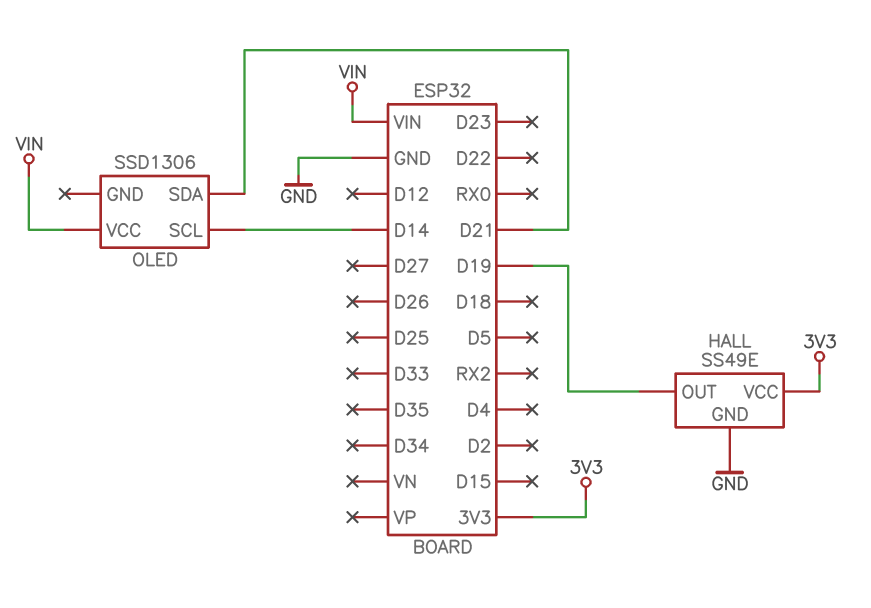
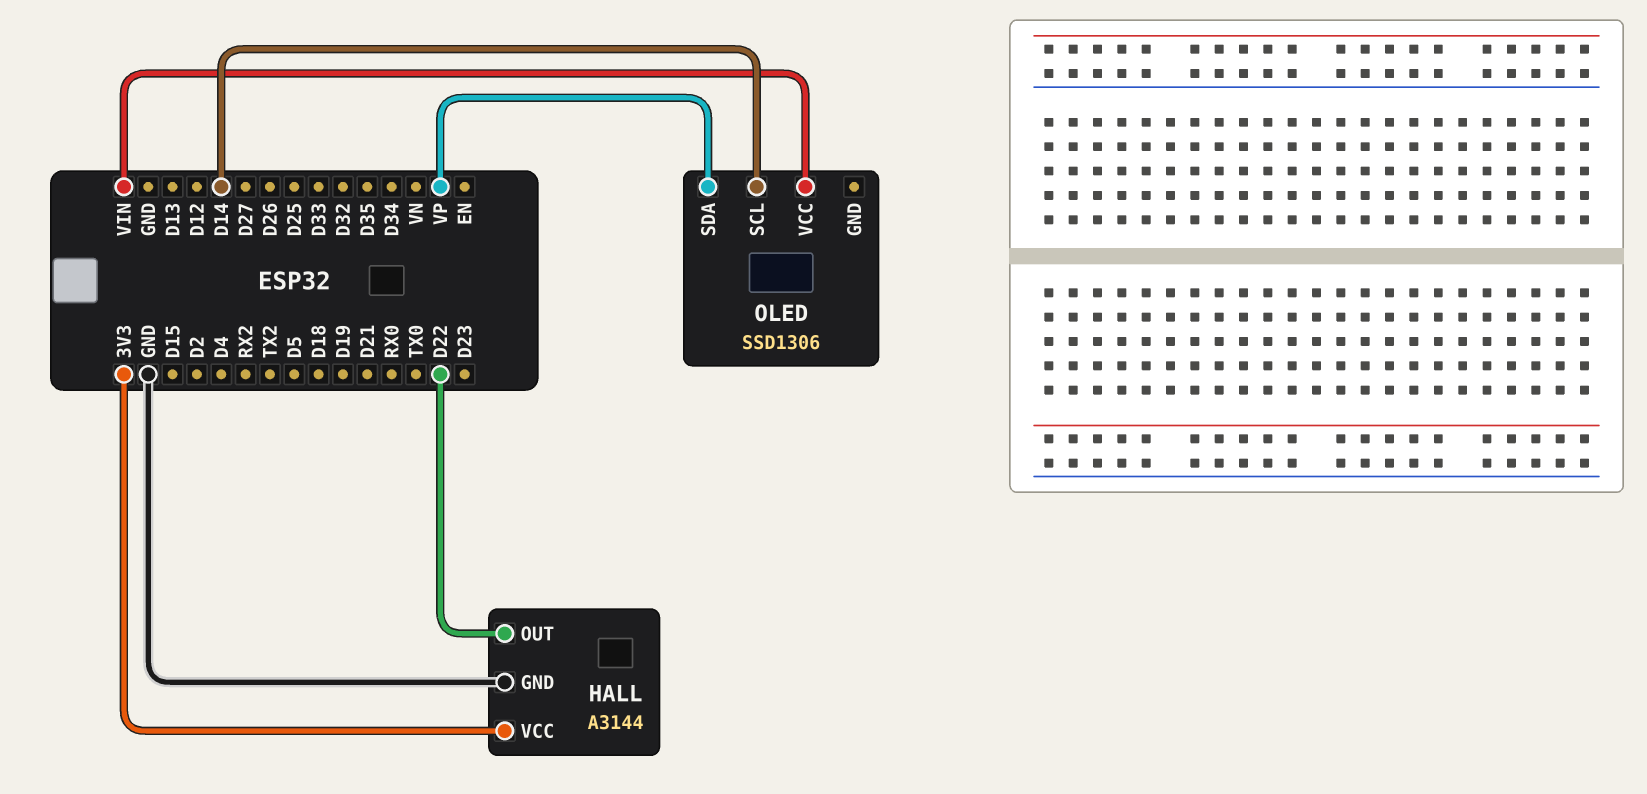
HALL: SS49E -> A3144
HALL pin OUT: D19 -> D22
OLED pin SDA: D21 -> VP

